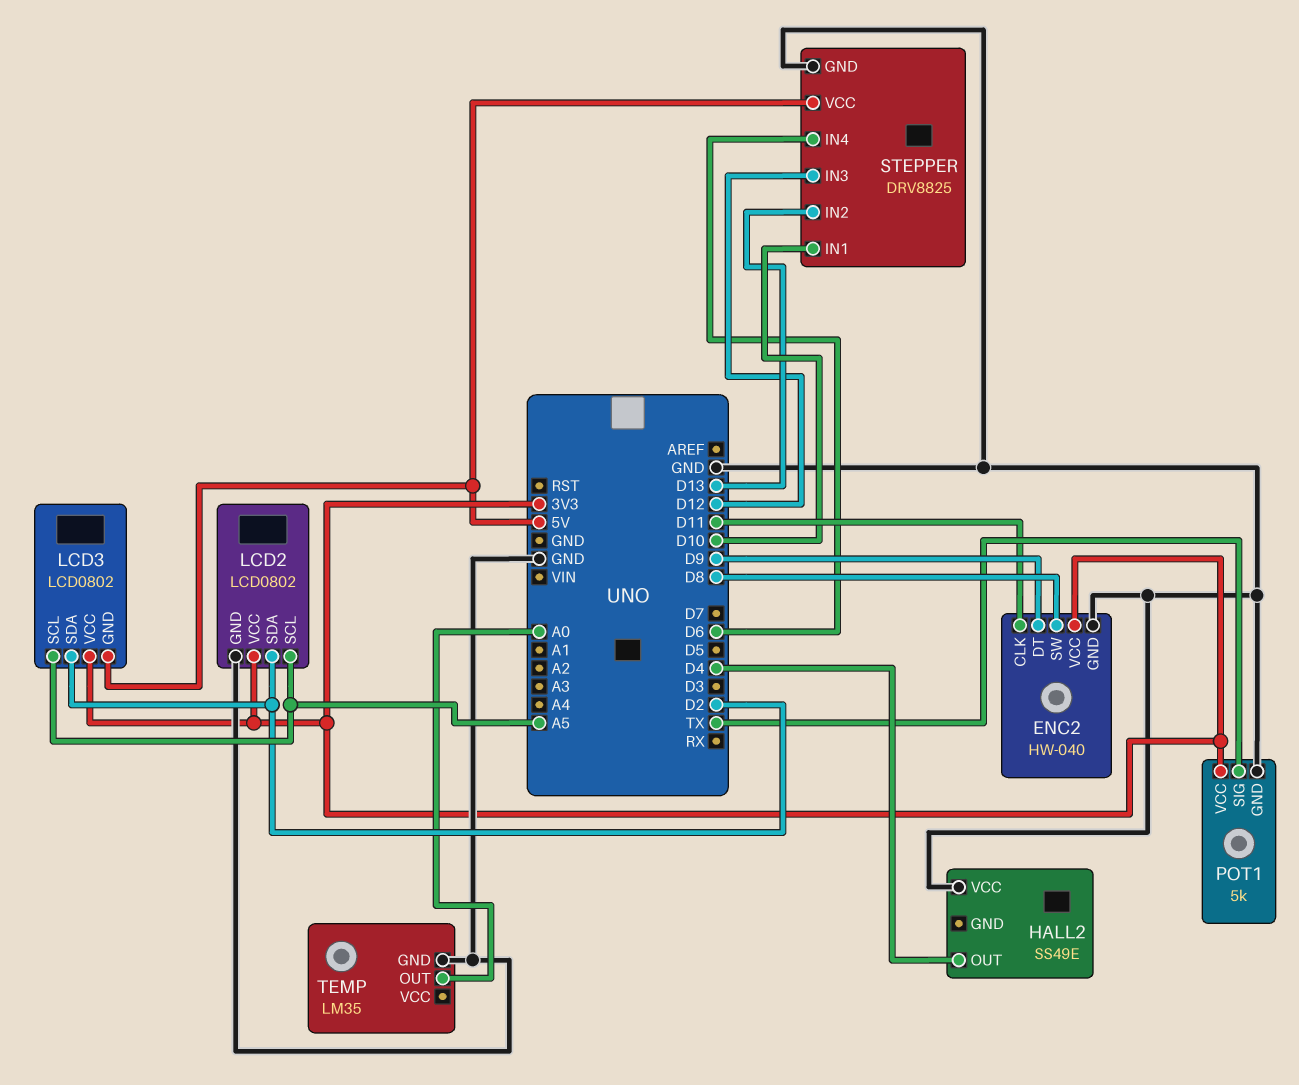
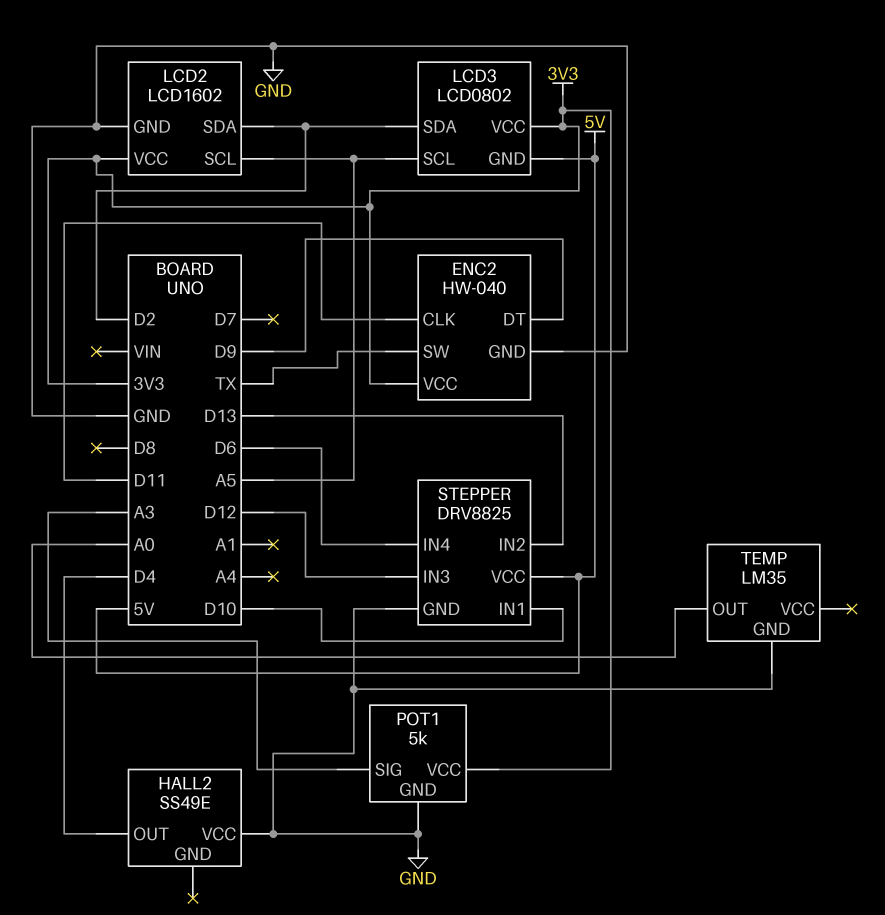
ENC2 pin SW: D8 -> TX
LCD2: LCD0802 -> LCD1602
POT1 pin SIG: TX -> A3

